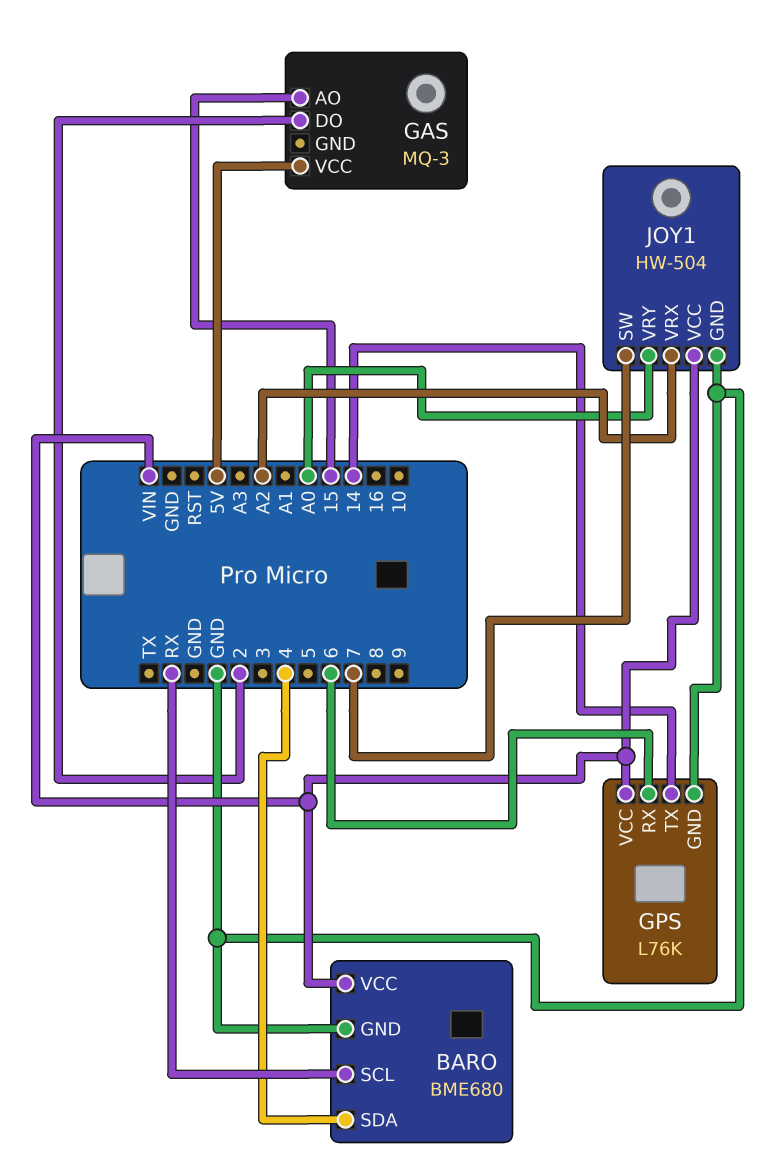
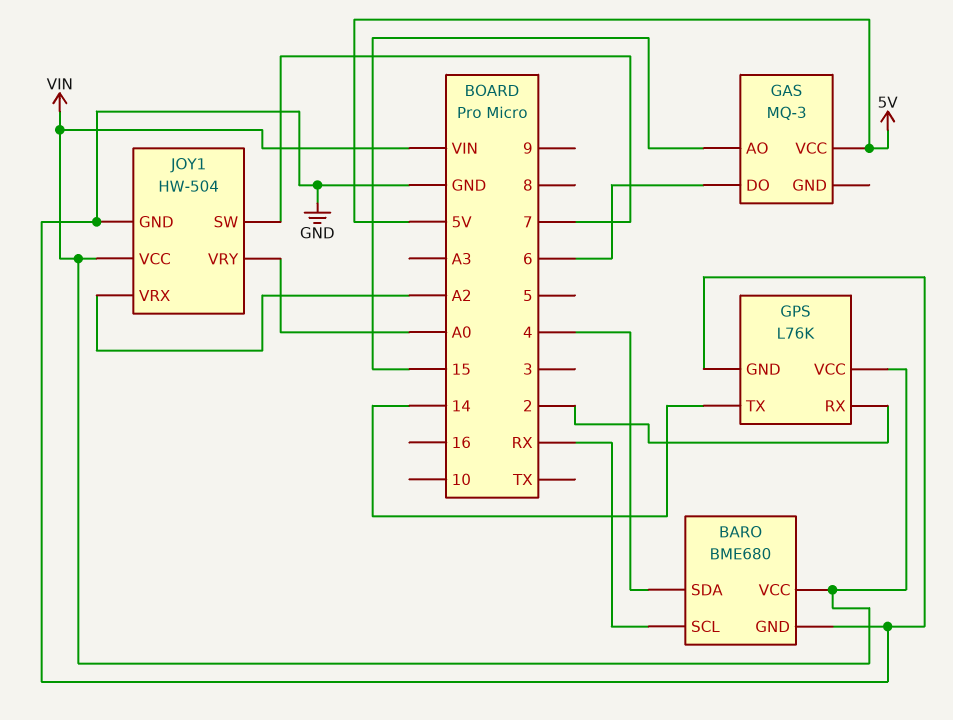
GAS pin DO: 2 -> 6
GPS pin RX: 6 -> 2

